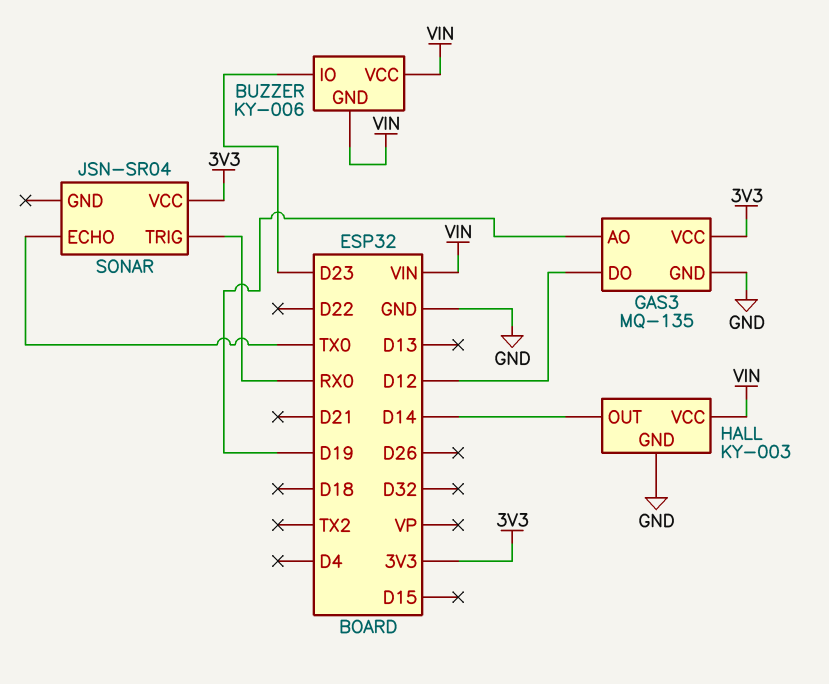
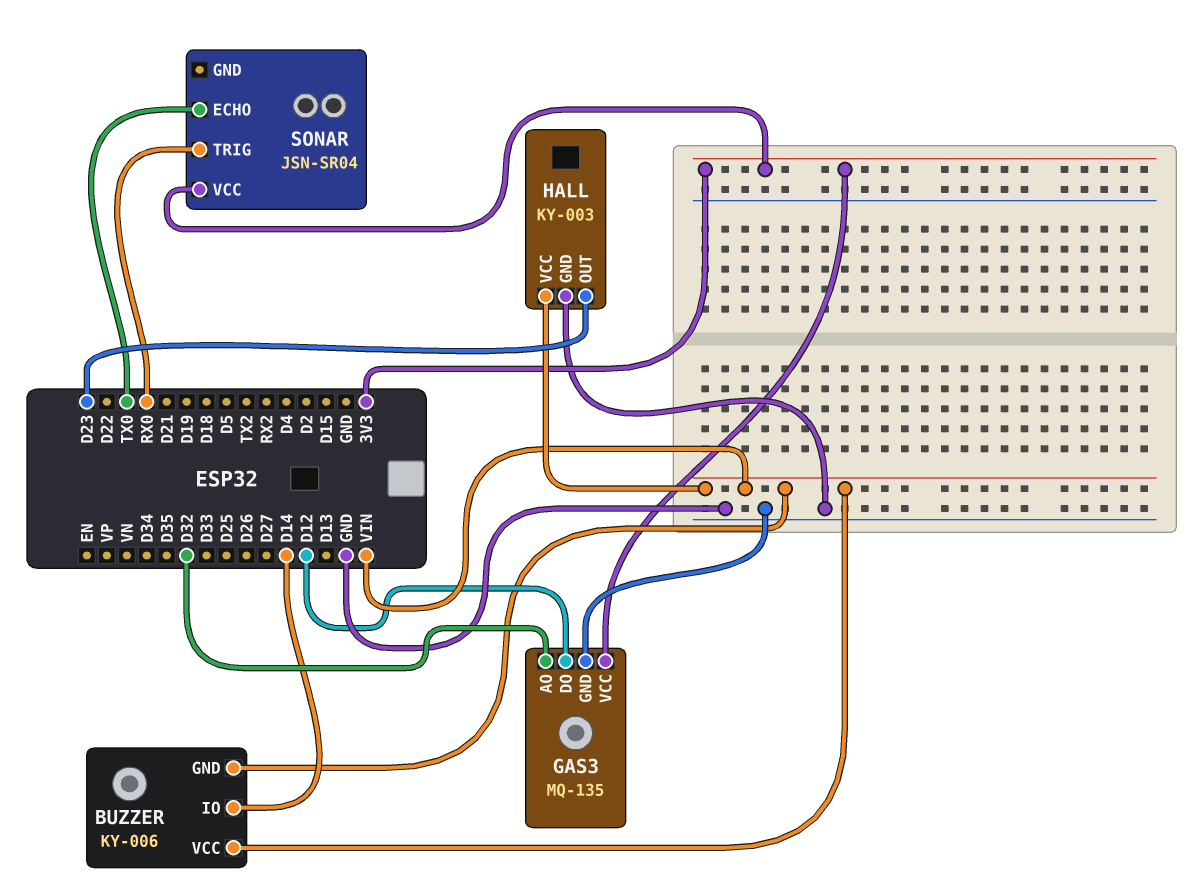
BUZZER pin IO: D23 -> D14
GAS3 pin AO: D19 -> D32
HALL pin OUT: D14 -> D23

